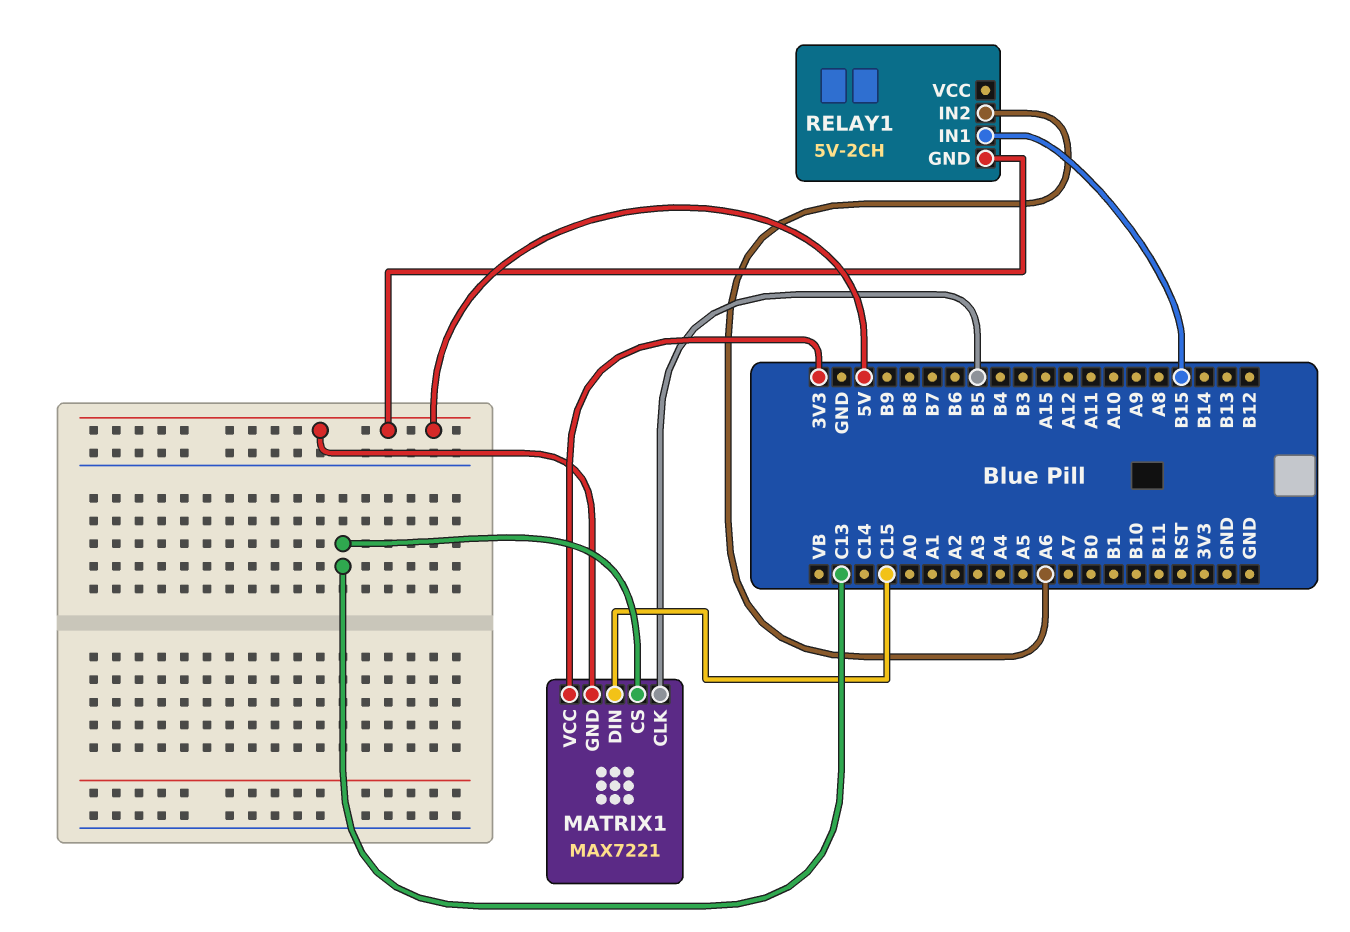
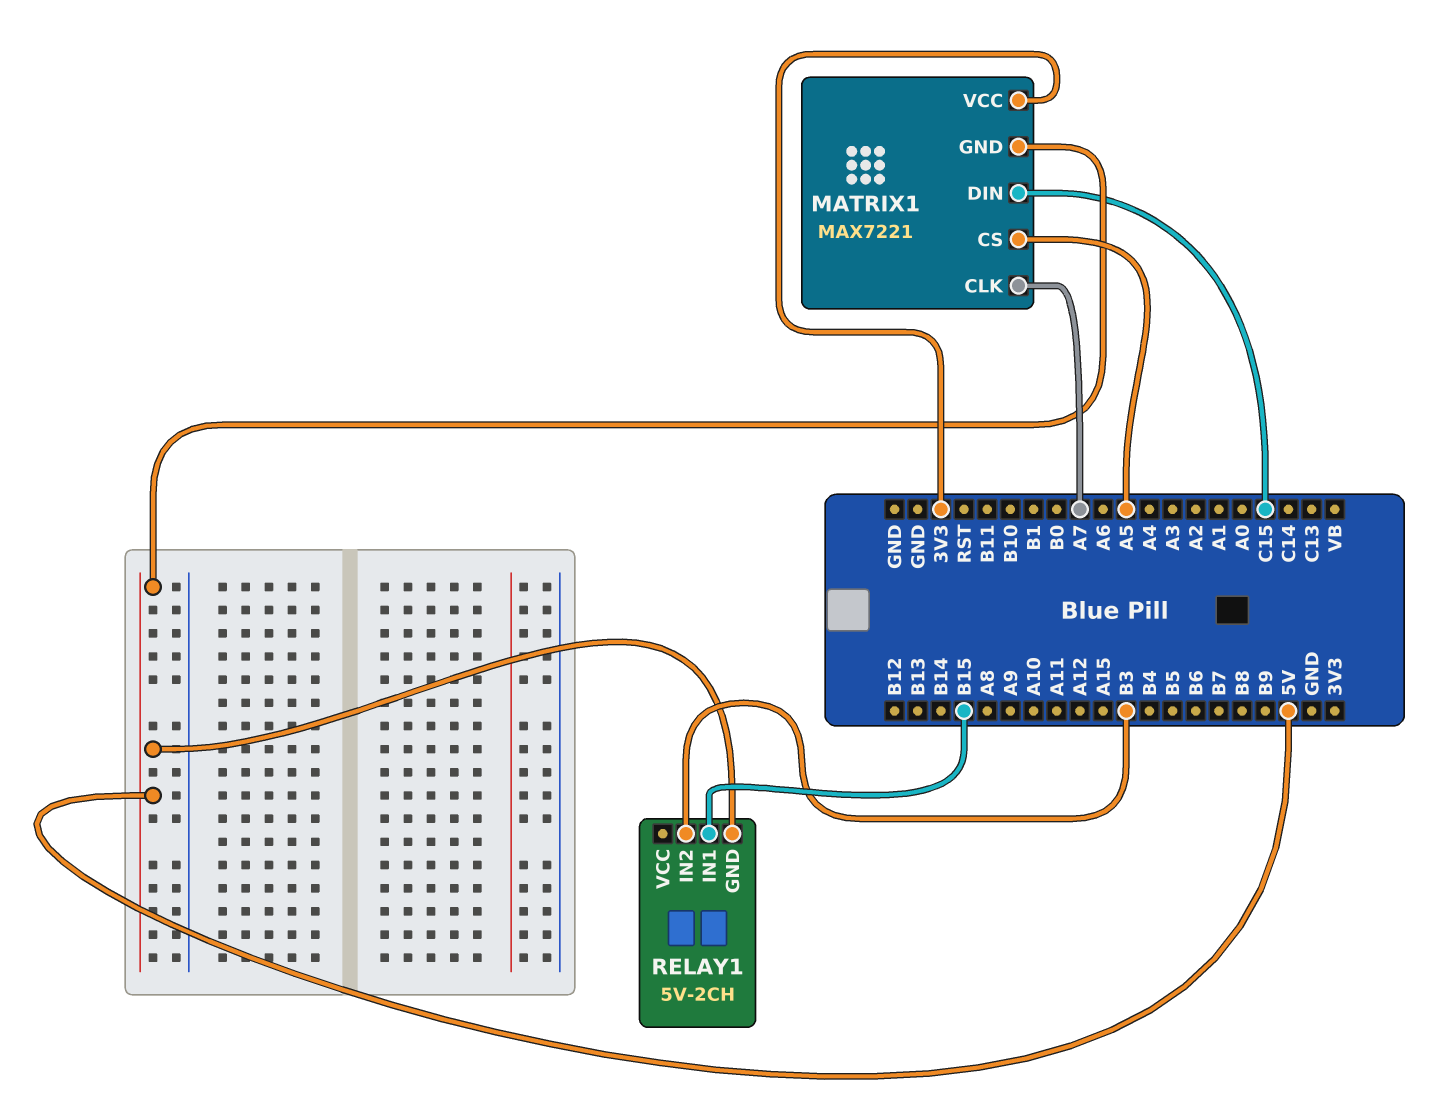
MATRIX1 pin CLK: B5 -> A7
MATRIX1 pin CS: C13 -> A5
RELAY1 pin IN2: A6 -> B3

